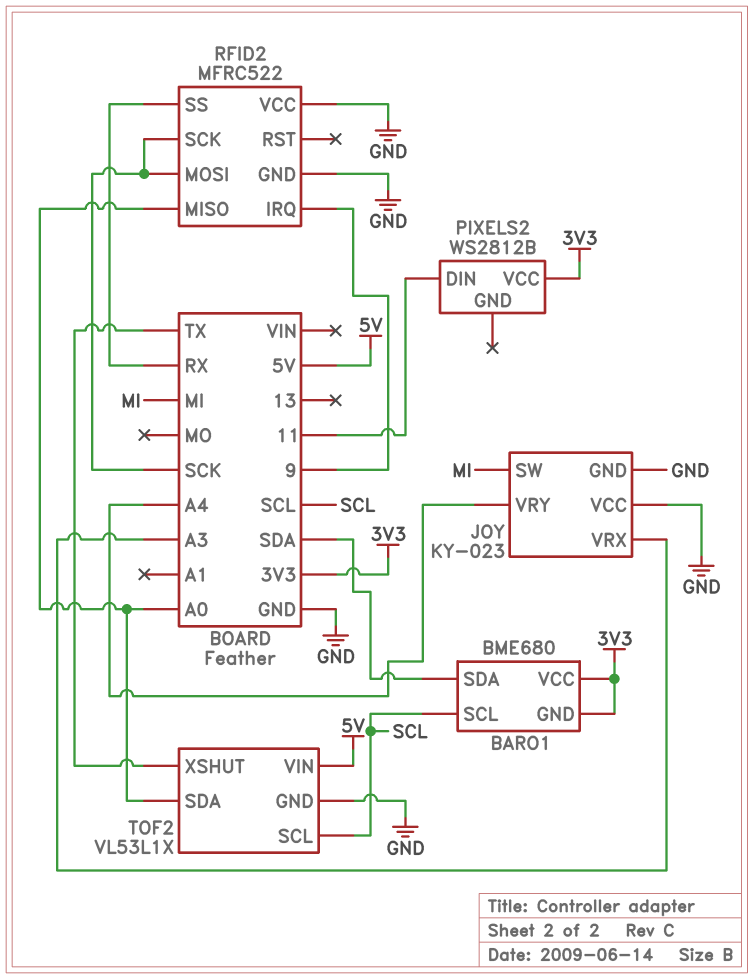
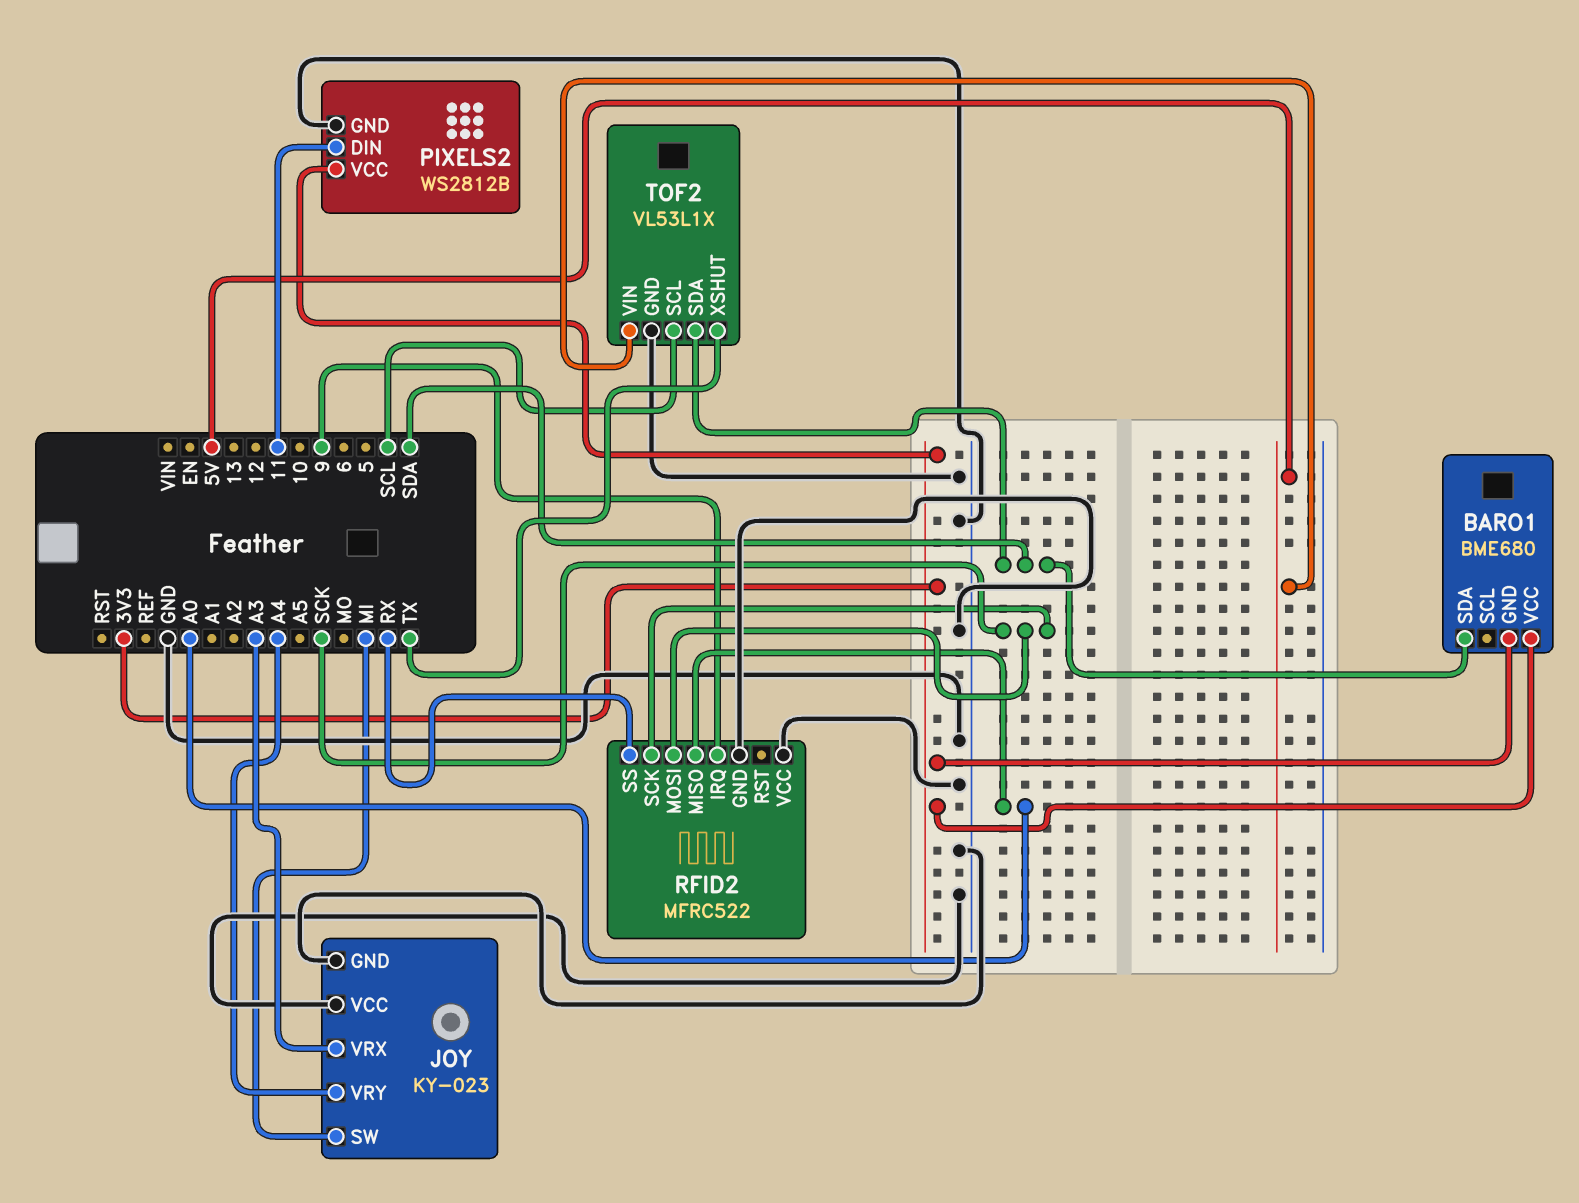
BARO1 pin SCL: SCL -> none
PIXELS2 pin GND: none -> GND
TOF2 pin SDA: A0 -> SDA

